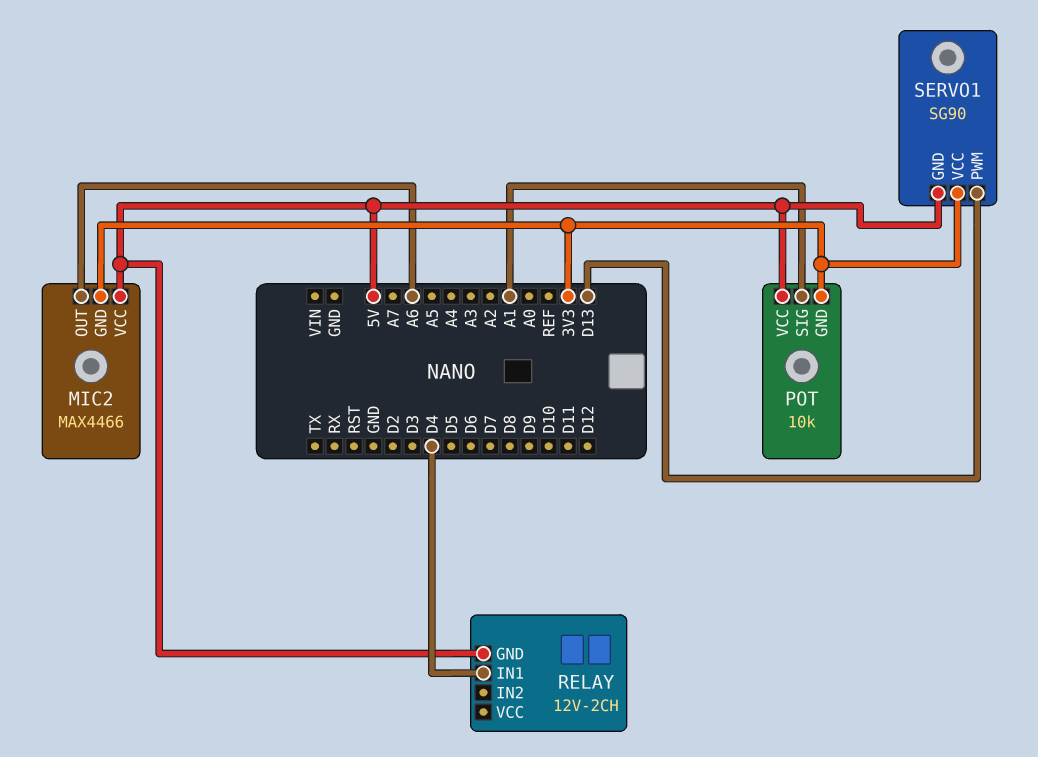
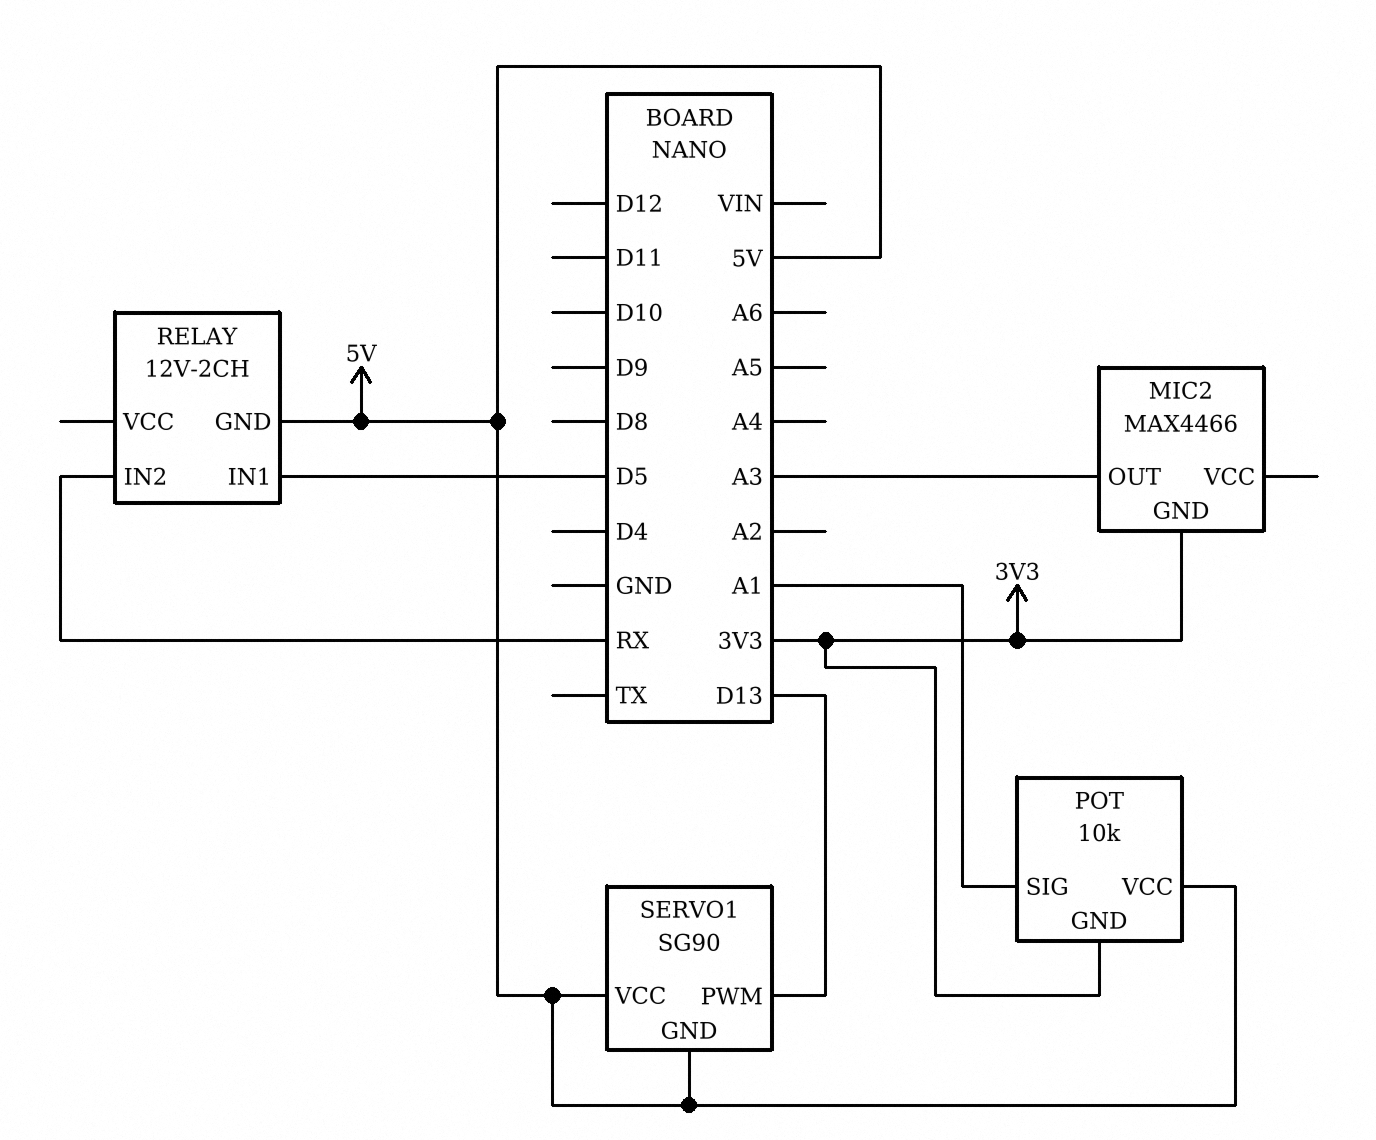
MIC2 pin OUT: A6 -> A3
MIC2 pin VCC: 5V -> none
RELAY pin IN1: D4 -> D5
RELAY pin IN2: none -> RX
SERVO1 pin VCC: 3V3 -> 5V

